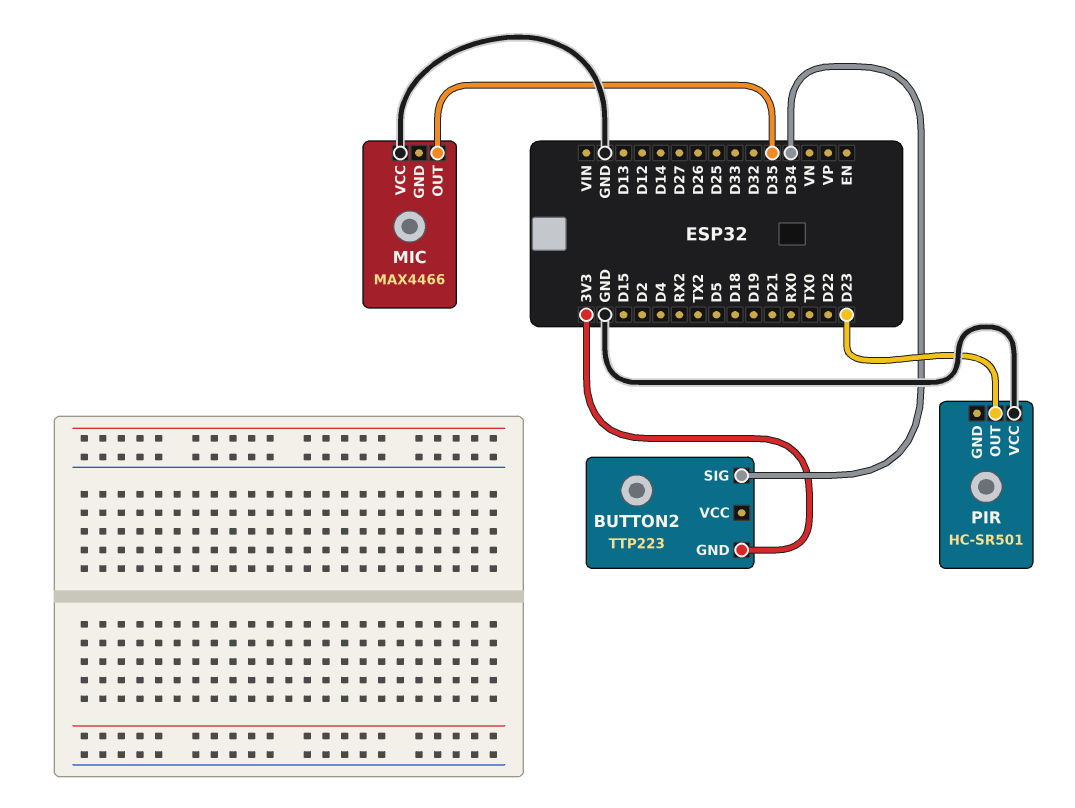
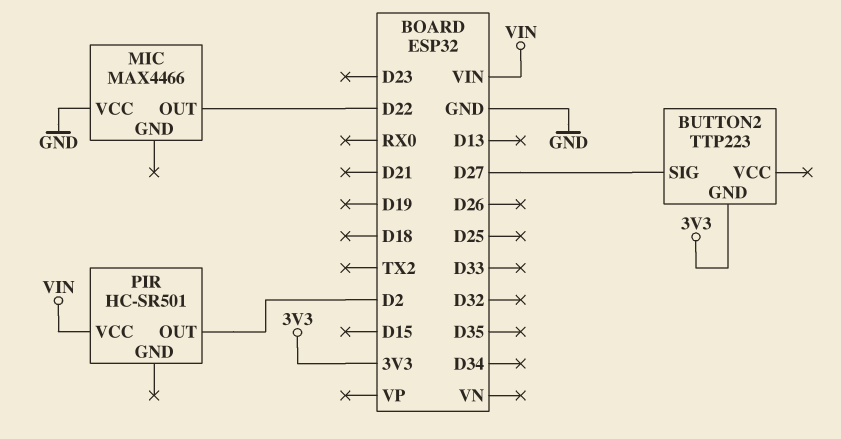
BUTTON2 pin SIG: D34 -> D27
MIC pin OUT: D35 -> D22
PIR pin OUT: D23 -> D2
PIR pin VCC: GND -> VIN

